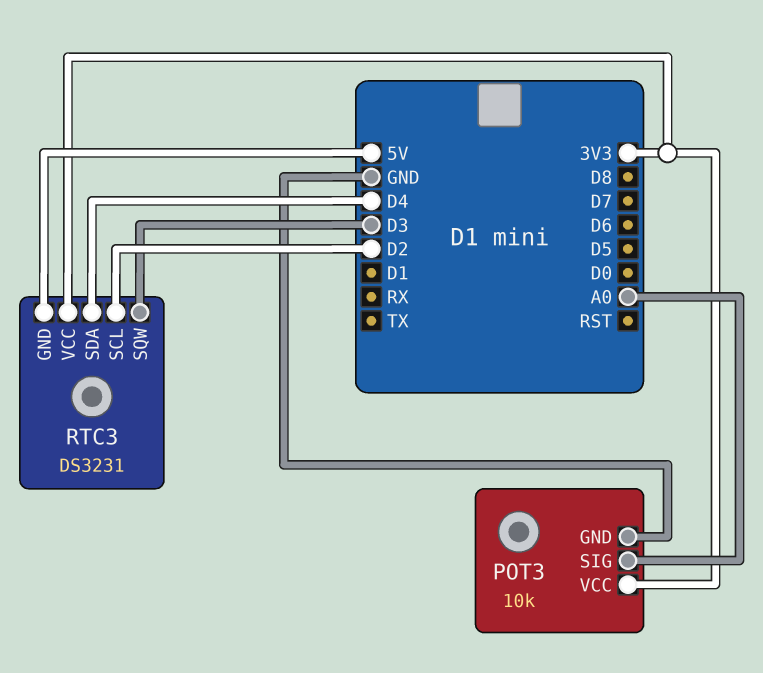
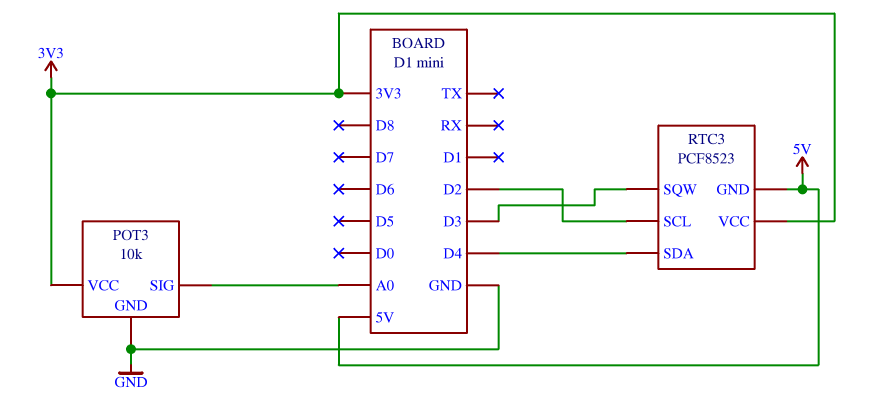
RTC3: DS3231 -> PCF8523

